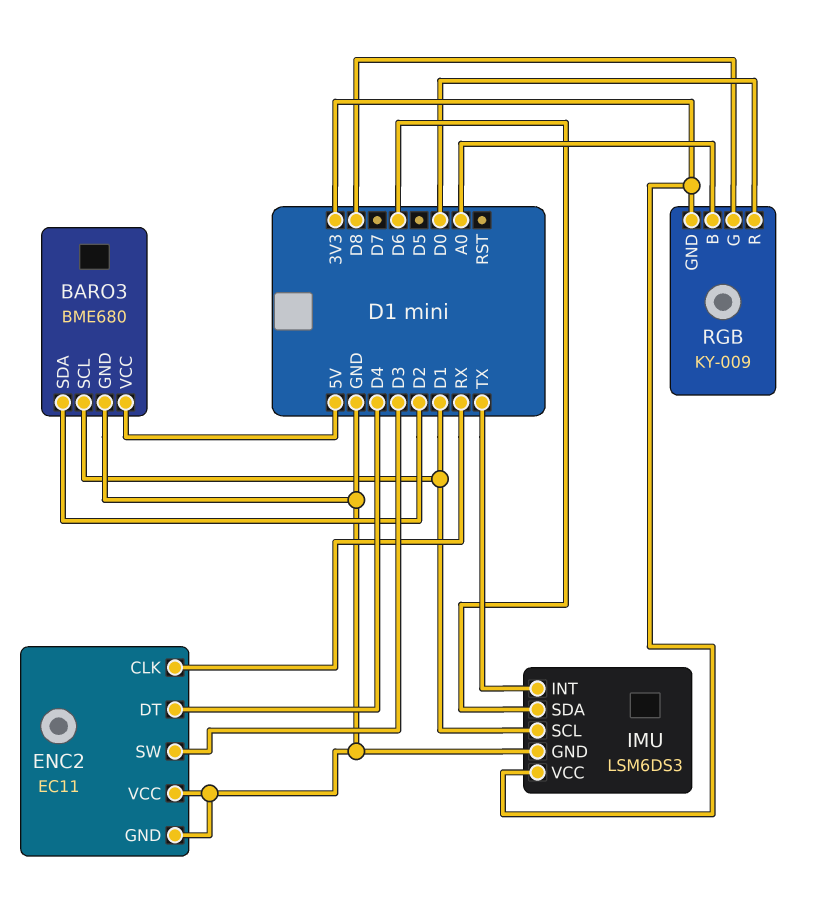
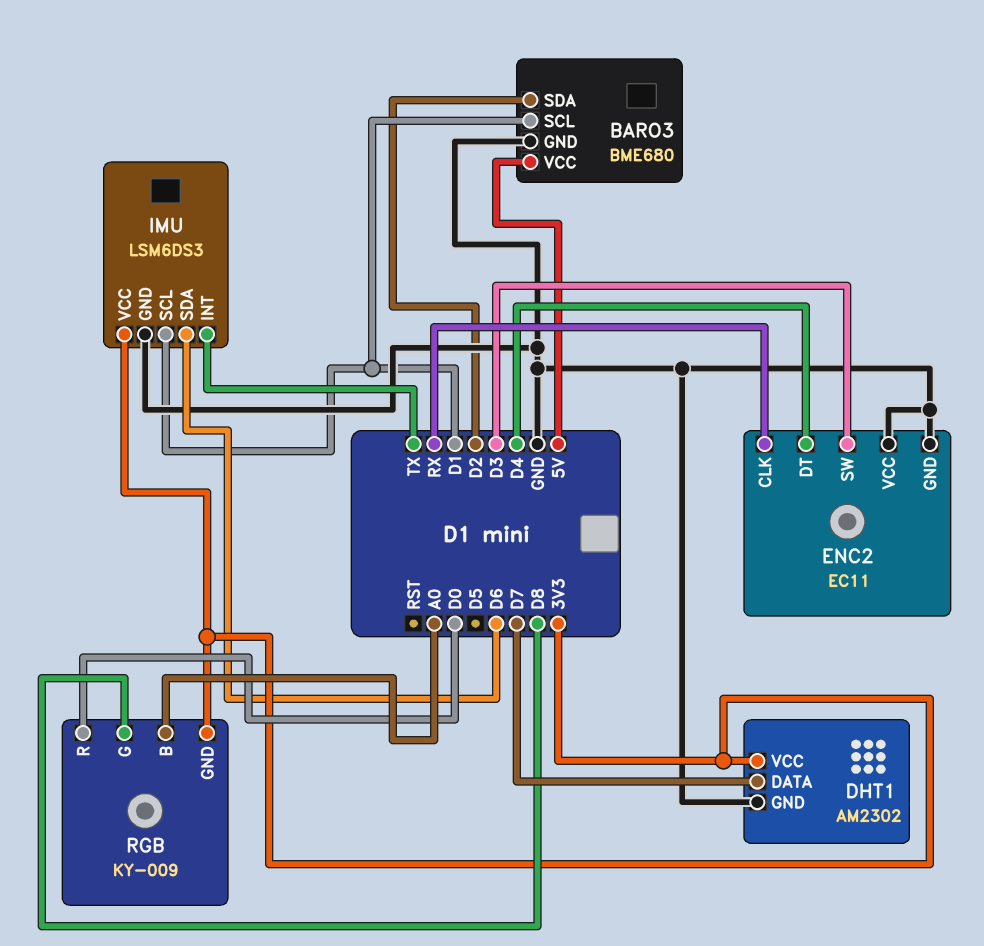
DHT1: none -> AM2302
DHT1 pin DATA: none -> D7
DHT1 pin GND: none -> GND
DHT1 pin VCC: none -> 3V3

